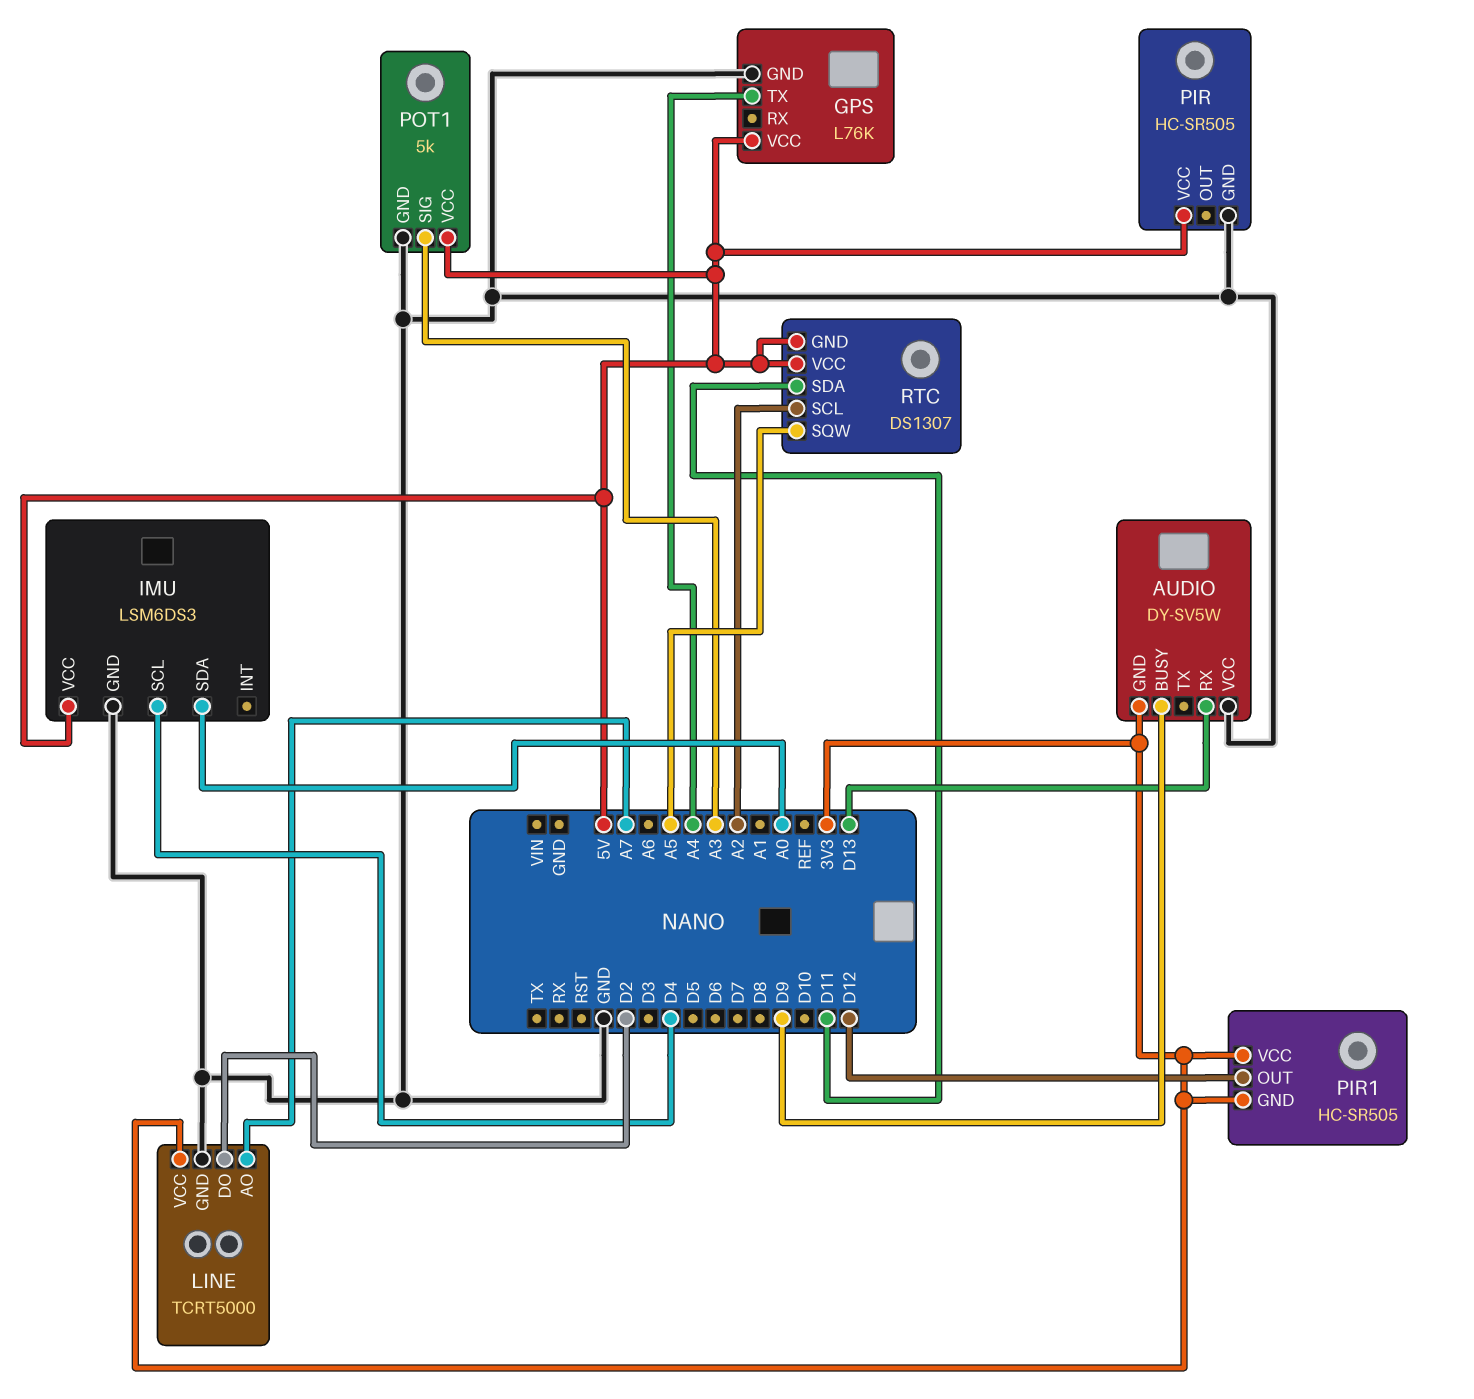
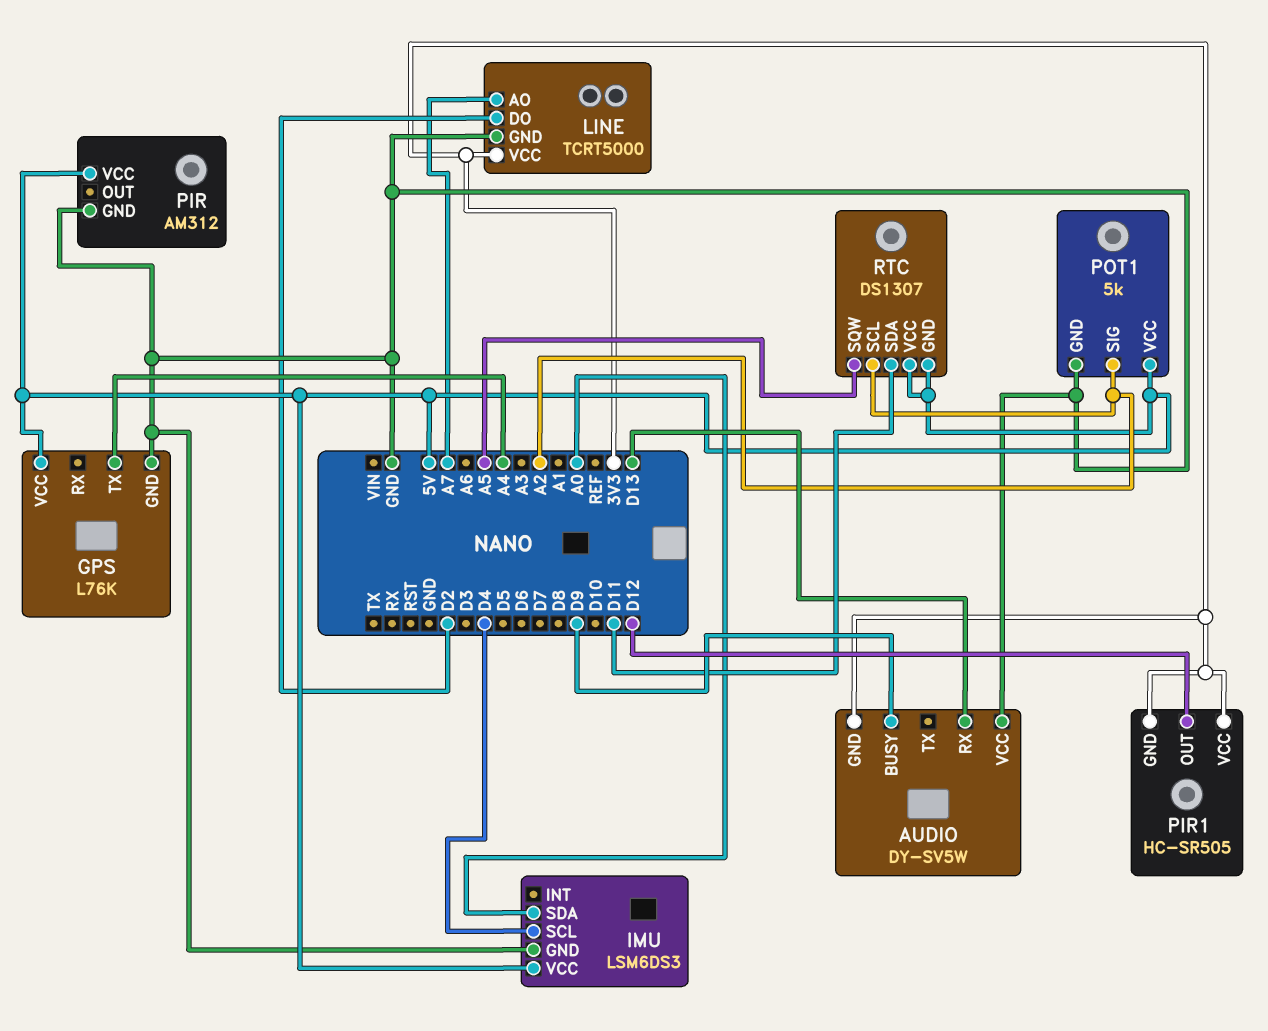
PIR: HC-SR505 -> AM312
POT1 pin SIG: A3 -> A2

